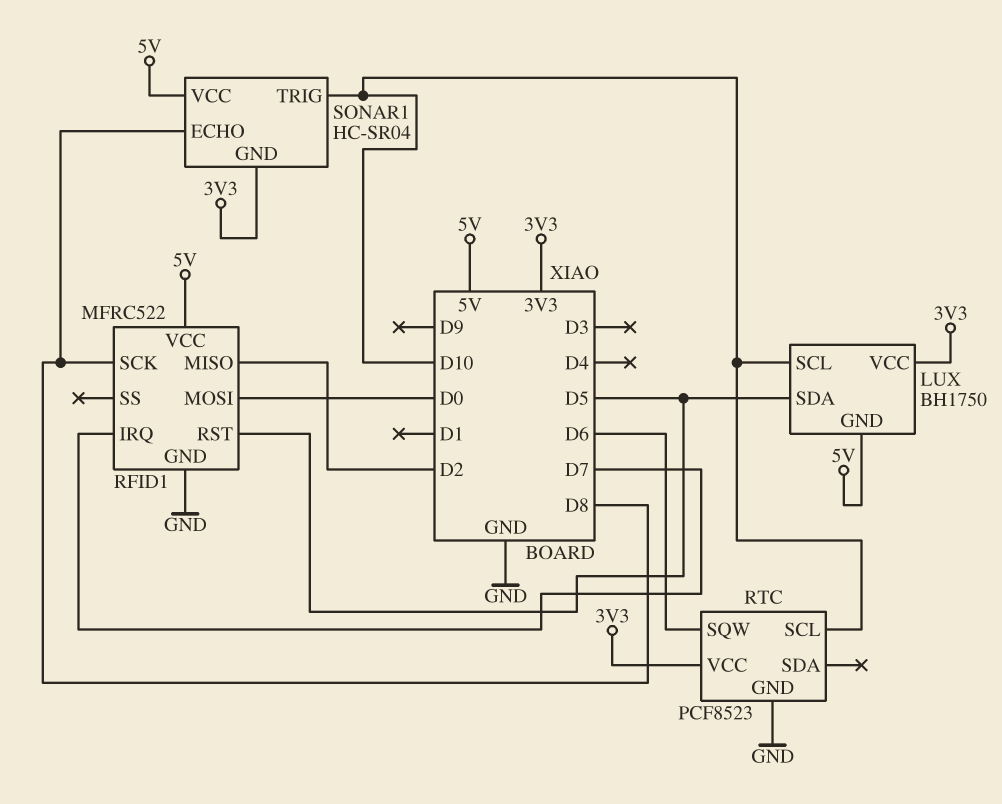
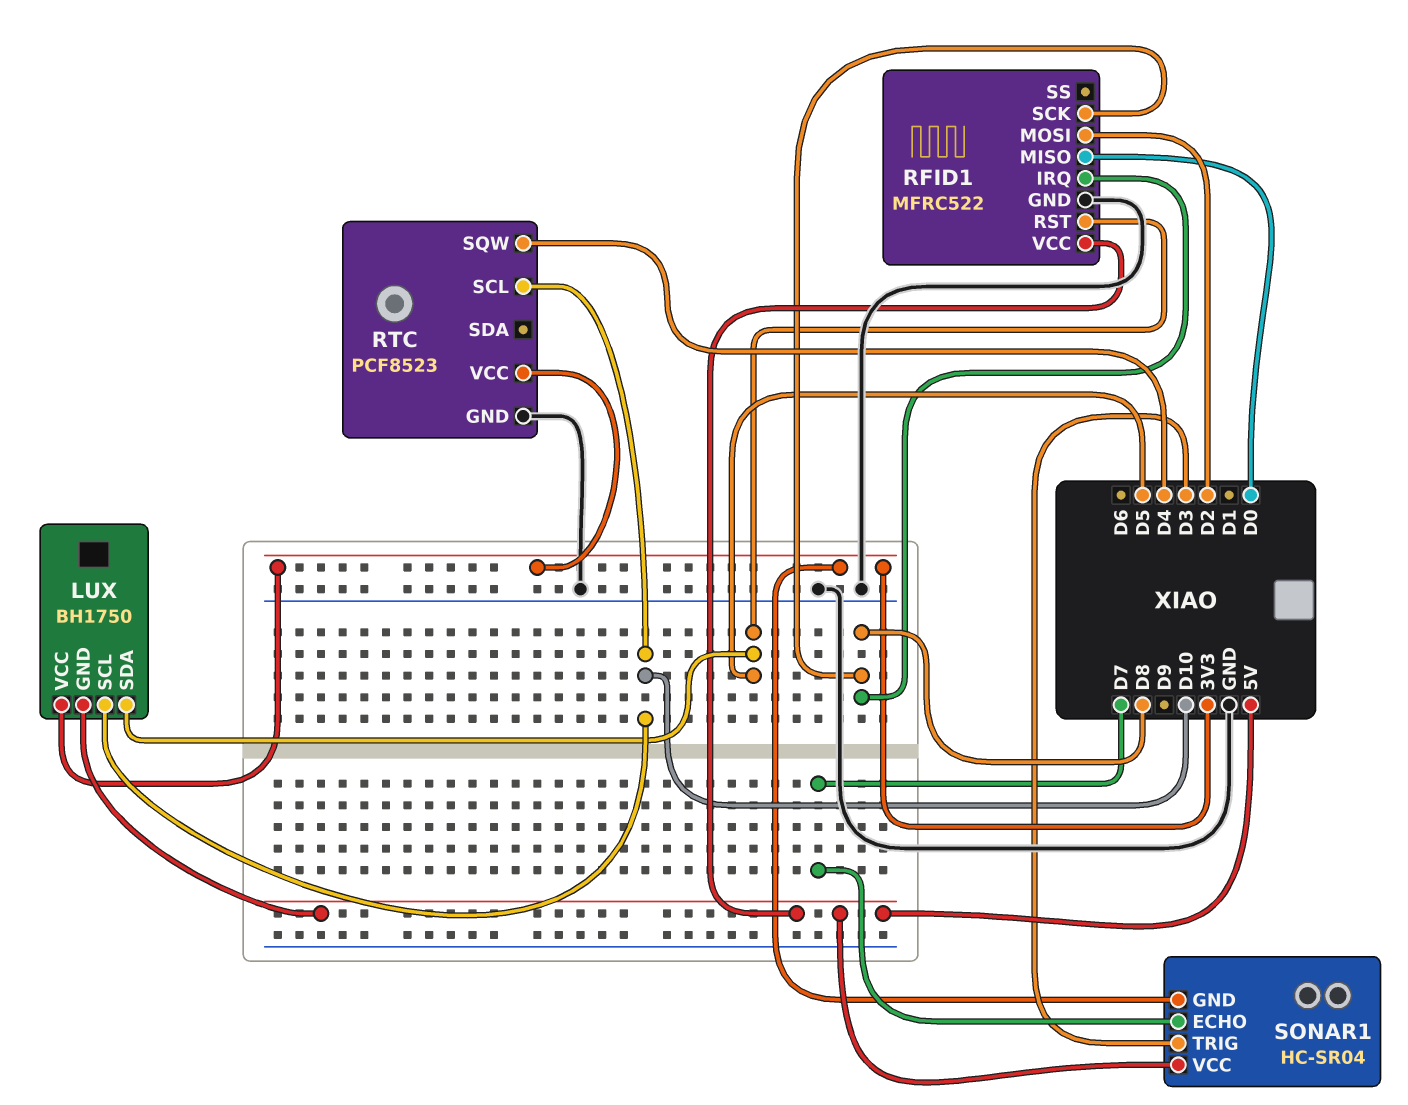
RFID1 pin IRQ: D7 -> D8
RFID1 pin MISO: D2 -> D0
RFID1 pin MOSI: D0 -> D2
RTC pin SQW: D6 -> D4
SONAR1 pin ECHO: D8 -> D7
SONAR1 pin TRIG: D10 -> D3

